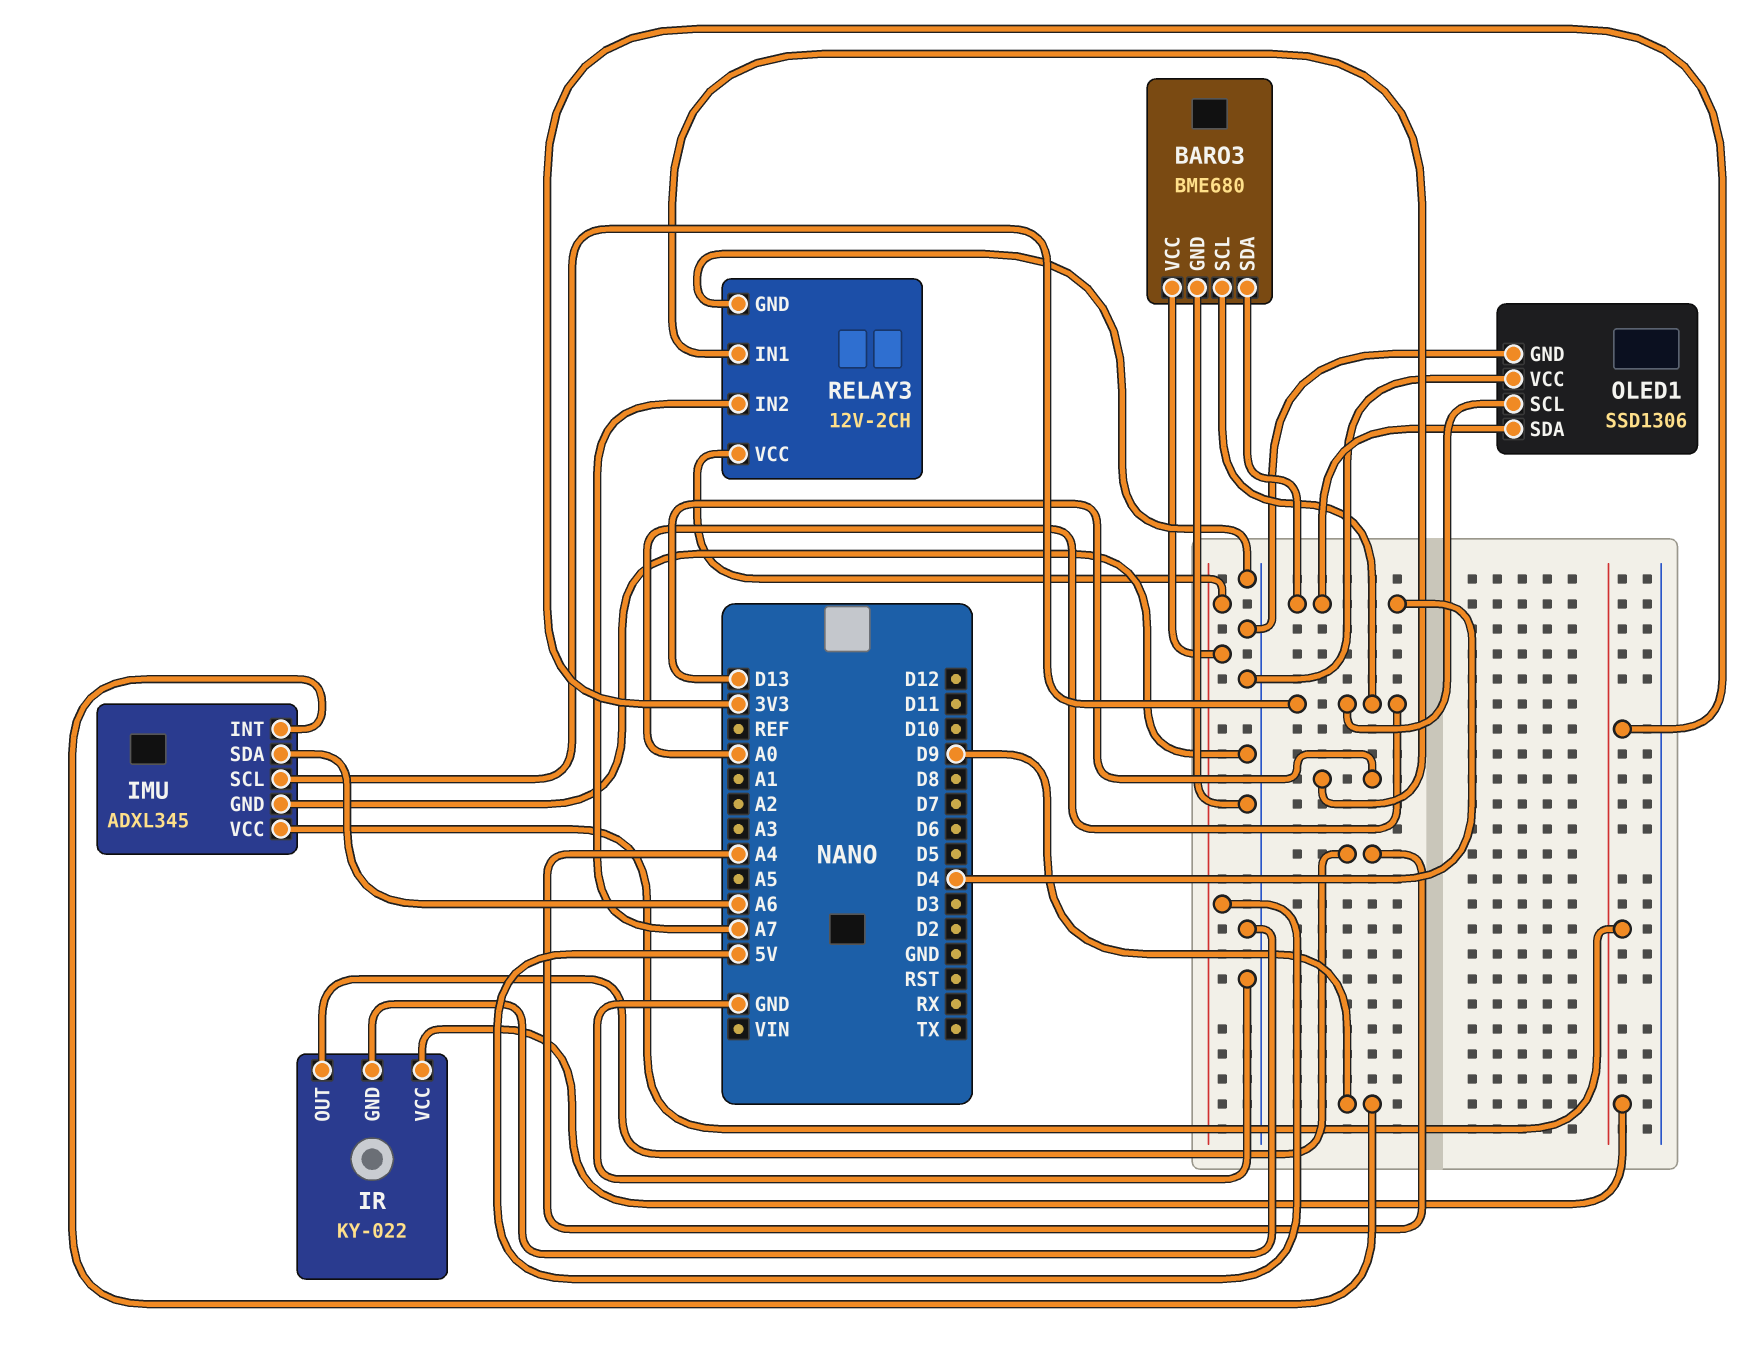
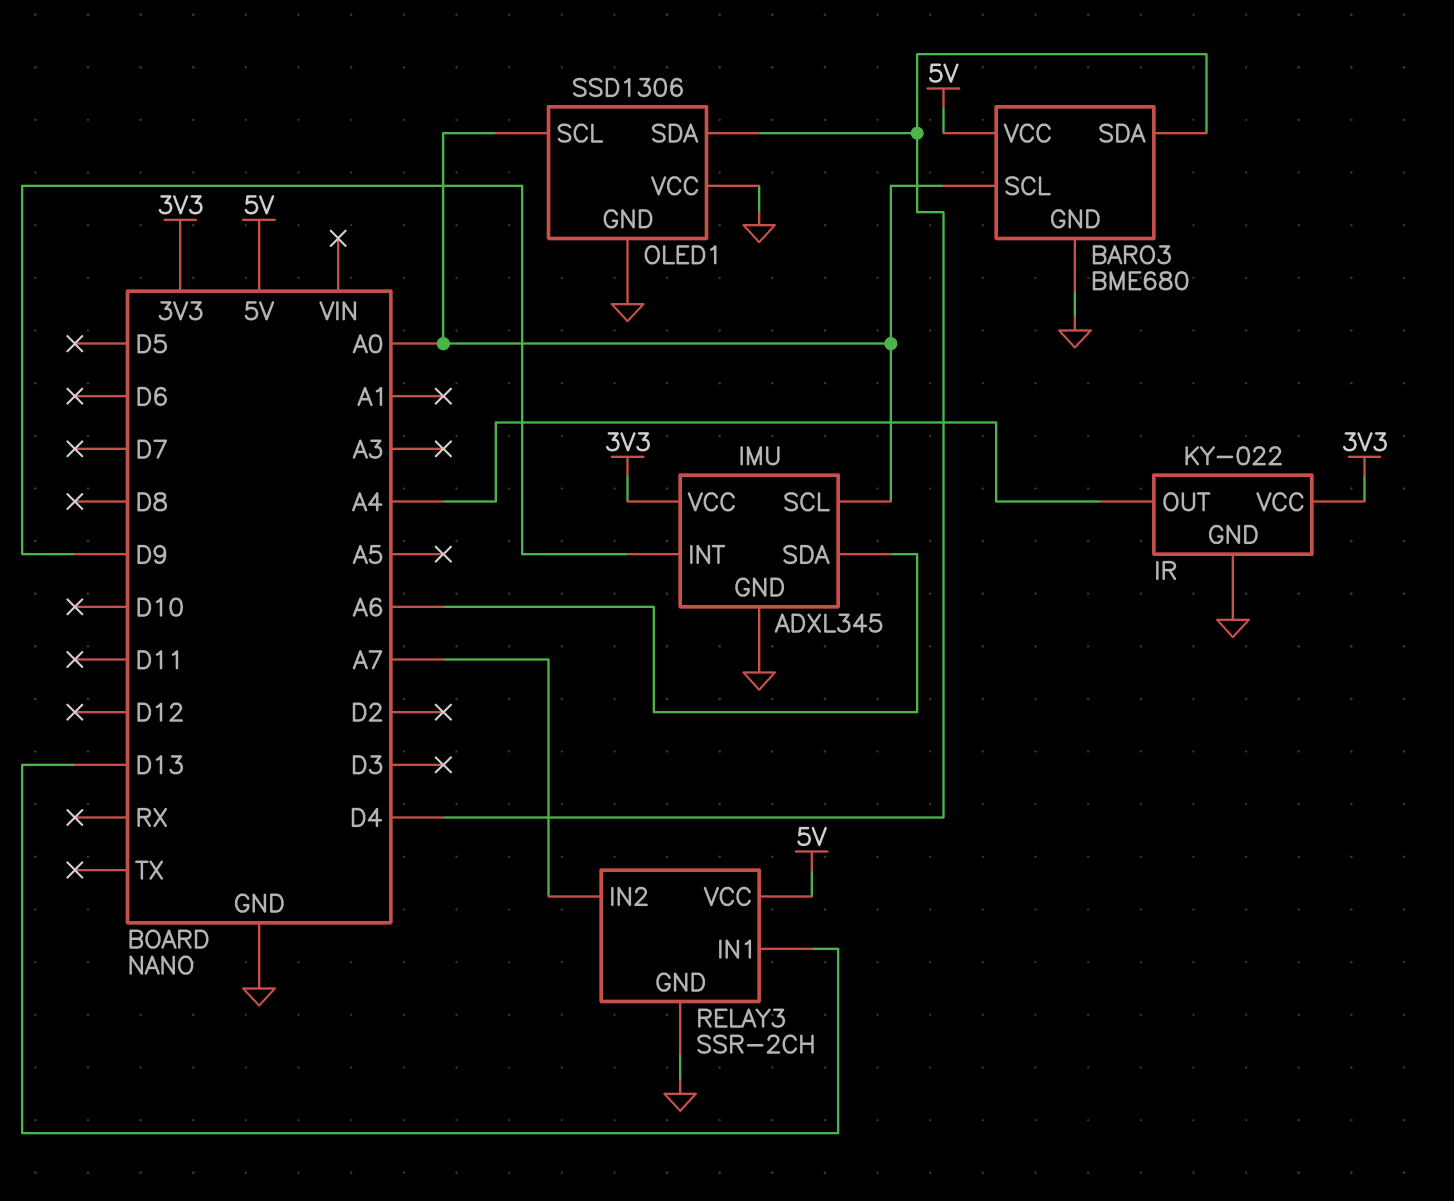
RELAY3: 12V-2CH -> SSR-2CH

